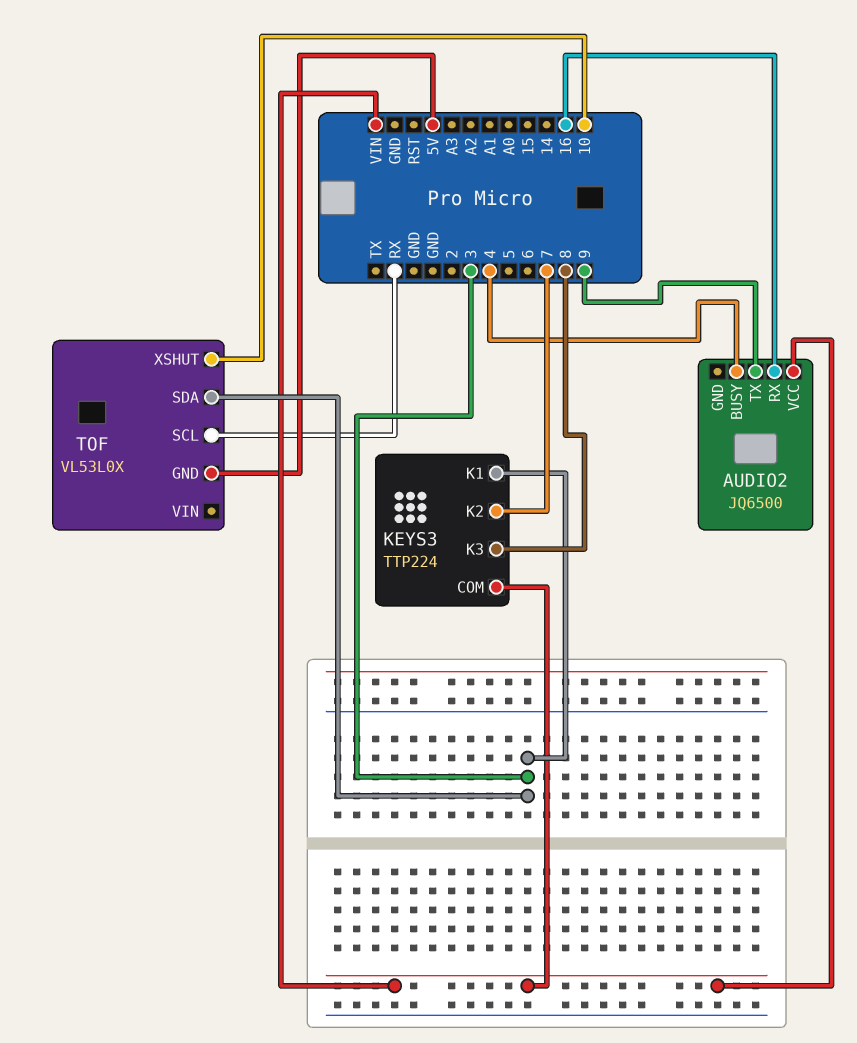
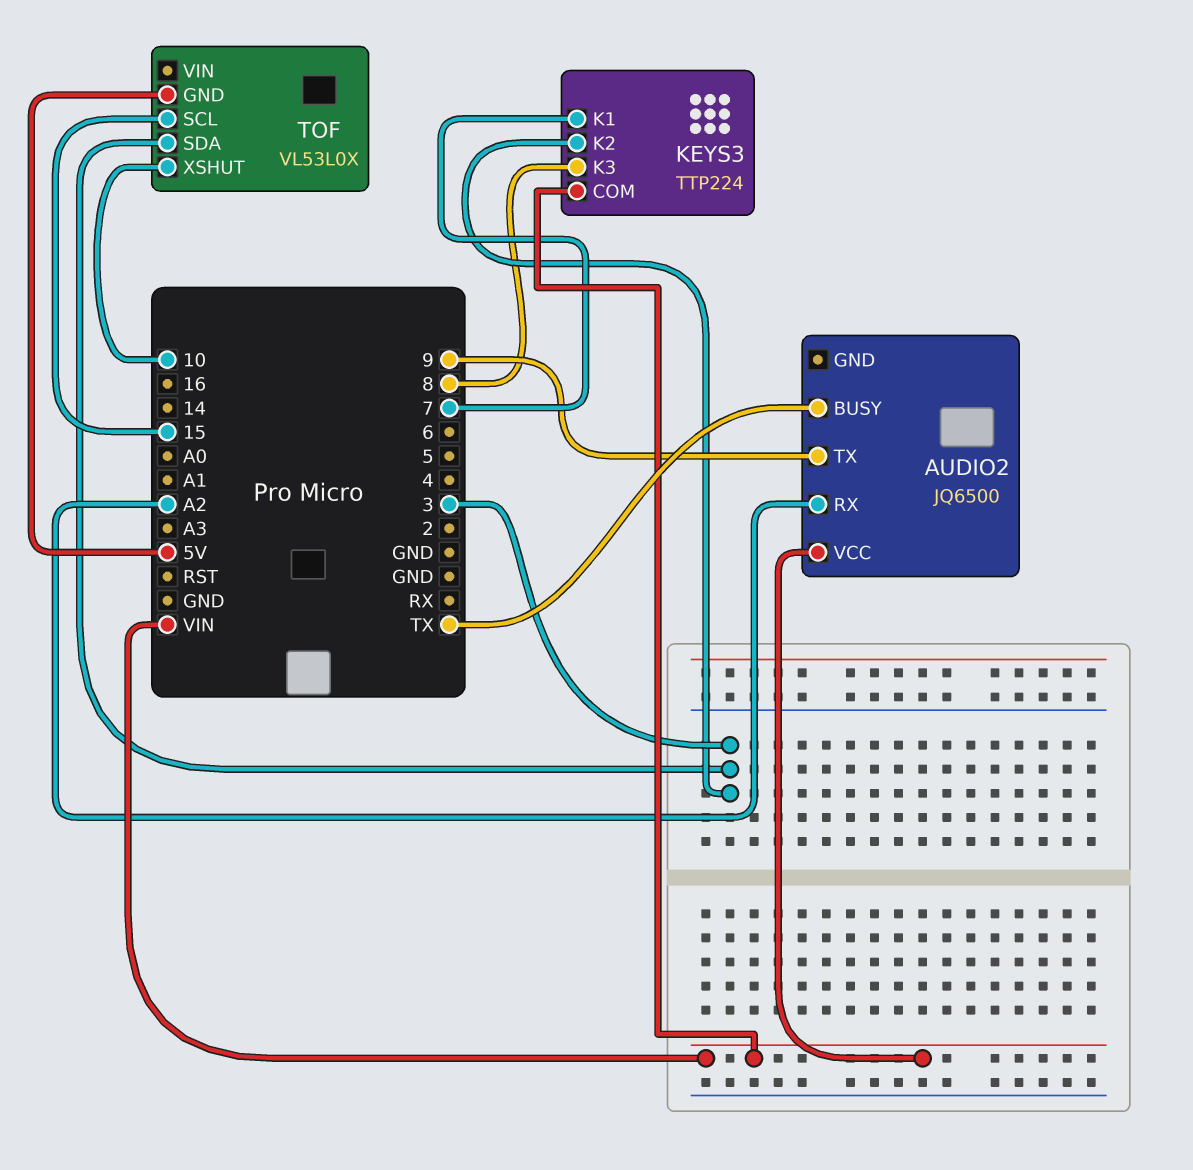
AUDIO2 pin BUSY: 4 -> TX
AUDIO2 pin RX: 16 -> A2
KEYS3 pin K1: 3 -> 7
KEYS3 pin K2: 7 -> 3
TOF pin SCL: RX -> 15

